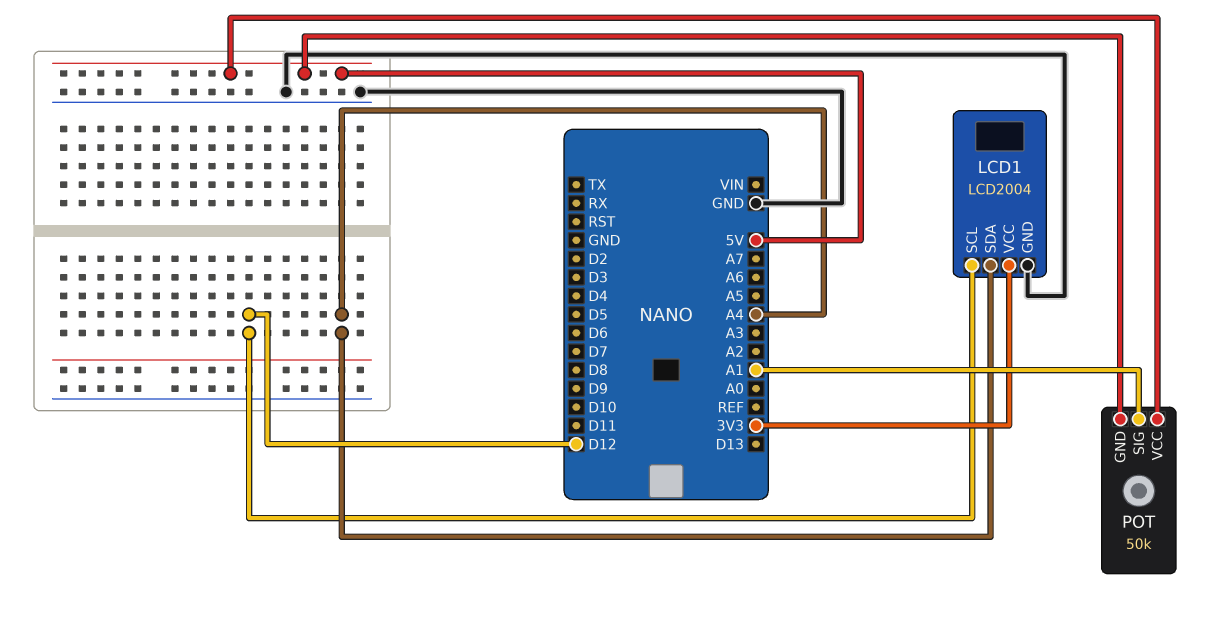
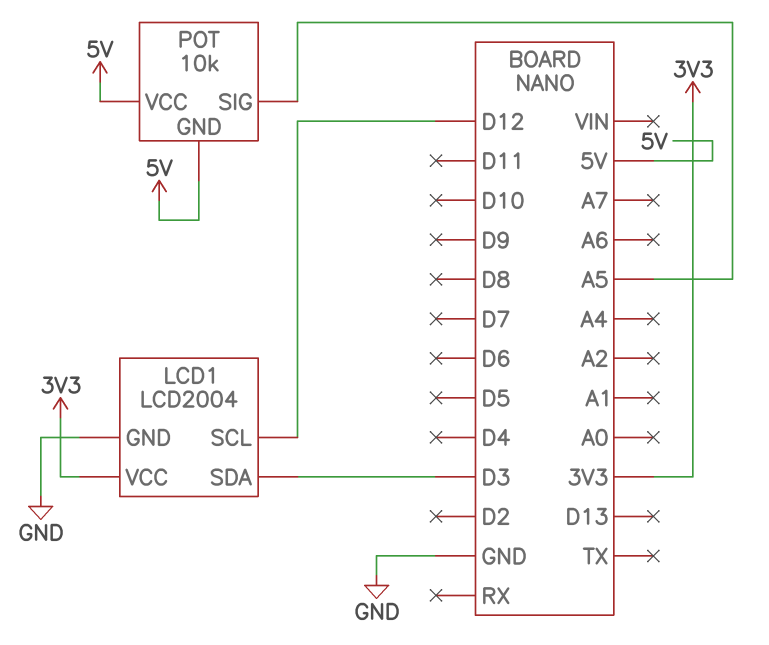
LCD1 pin SDA: A4 -> D3
POT: 50k -> 10k
POT pin SIG: A1 -> A5

